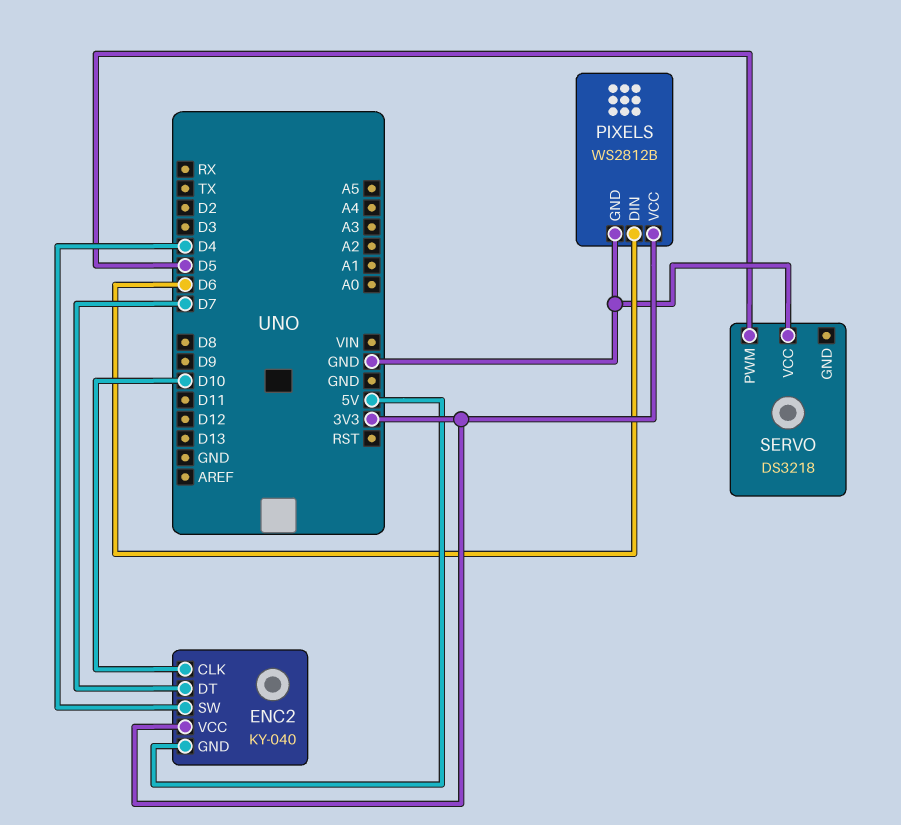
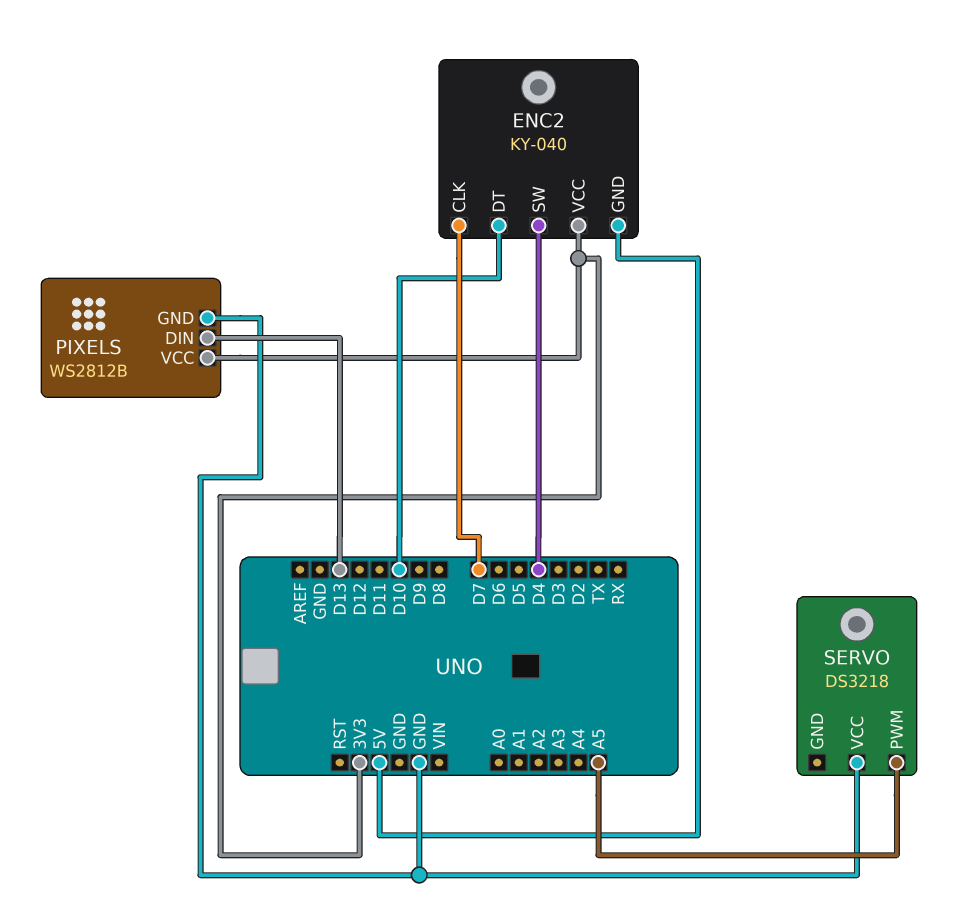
ENC2 pin CLK: D10 -> D7
ENC2 pin DT: D7 -> D10
PIXELS pin DIN: D6 -> D13
SERVO pin PWM: D5 -> A5

